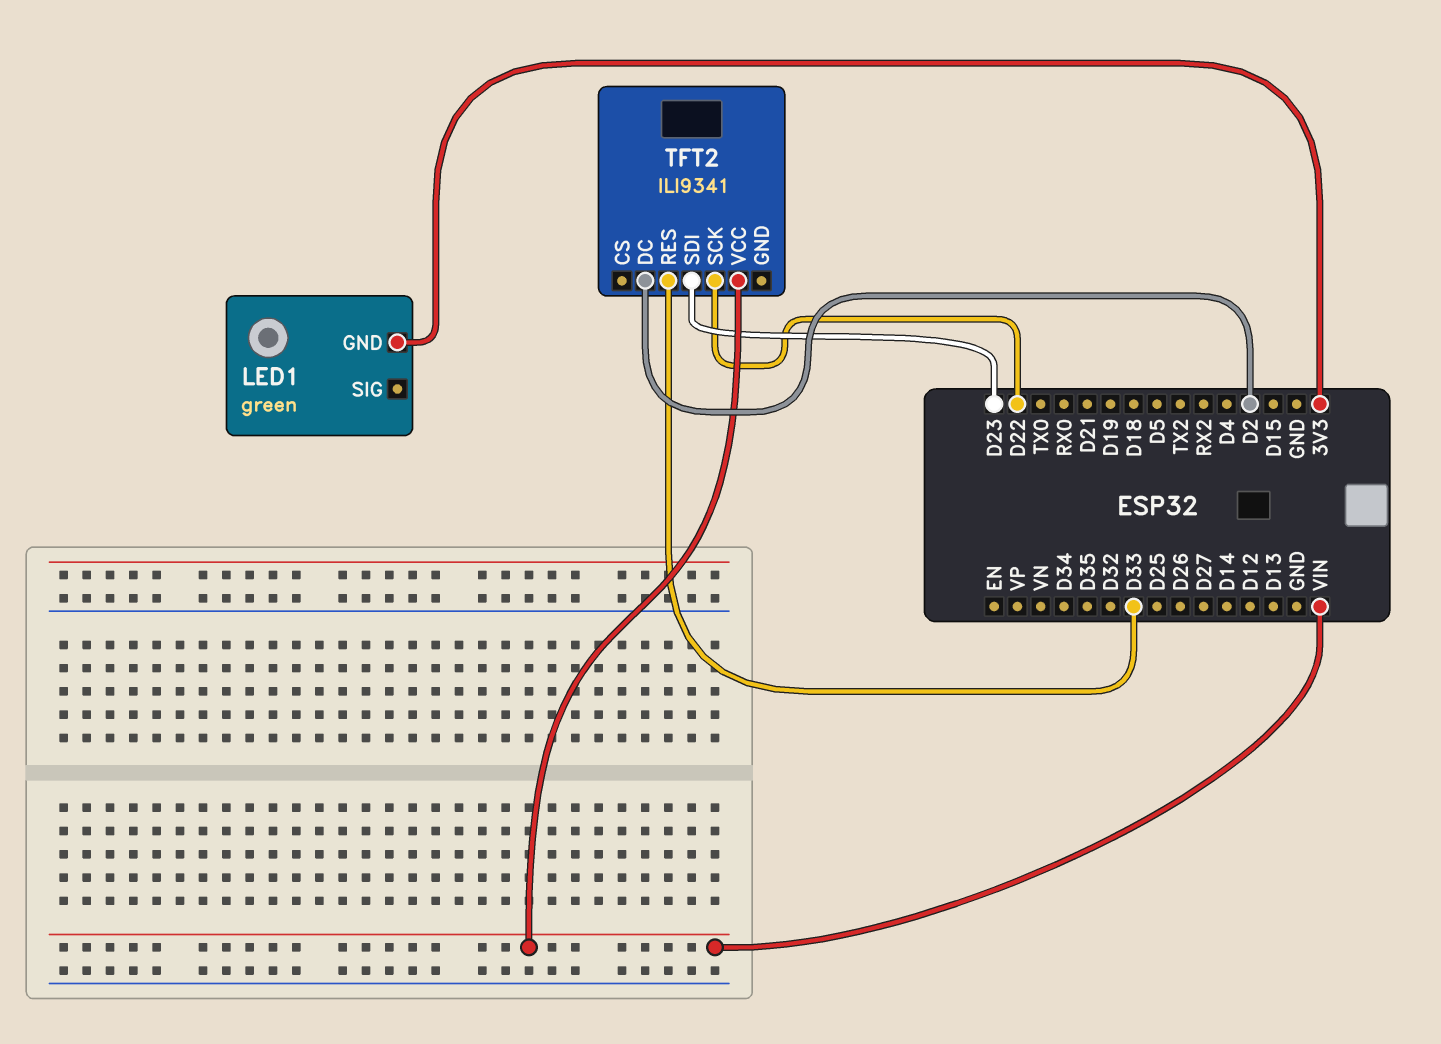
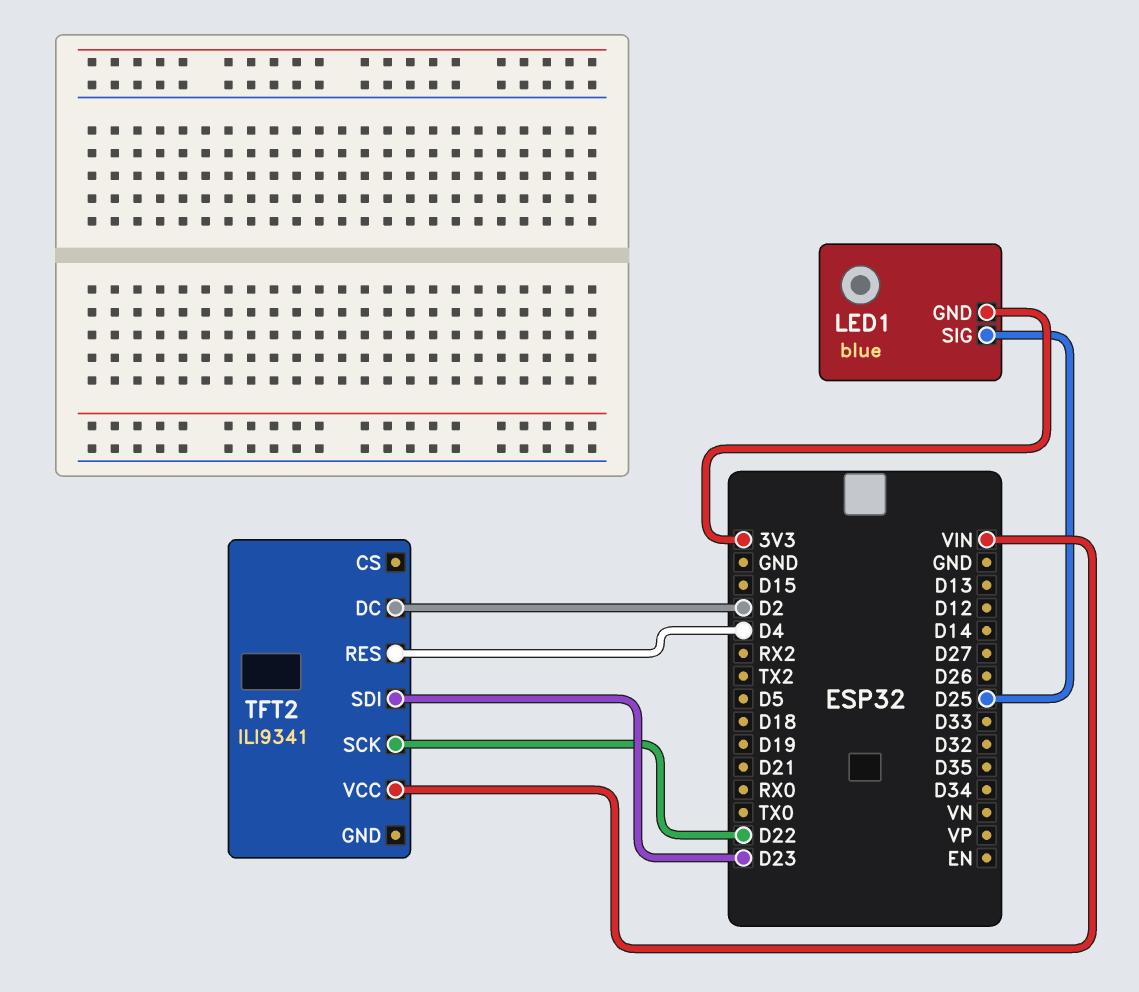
LED1: green -> blue
LED1 pin SIG: none -> D25
TFT2 pin RES: D33 -> D4

